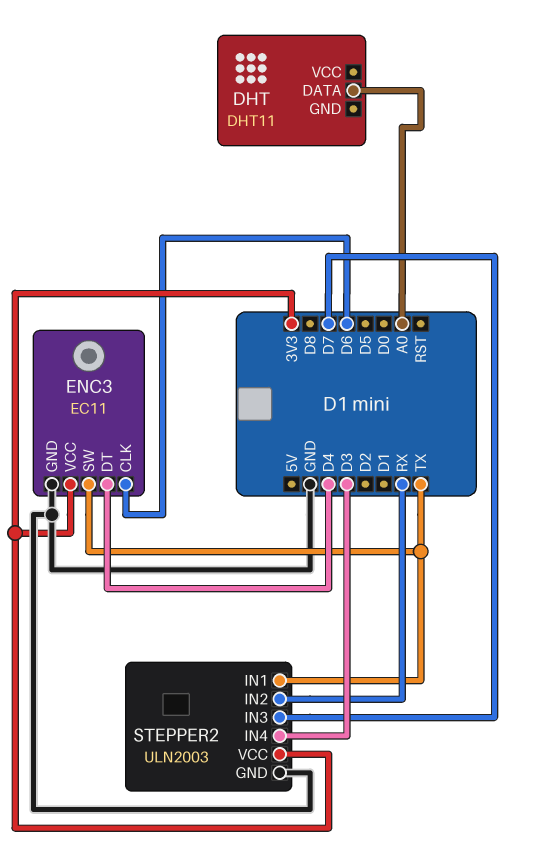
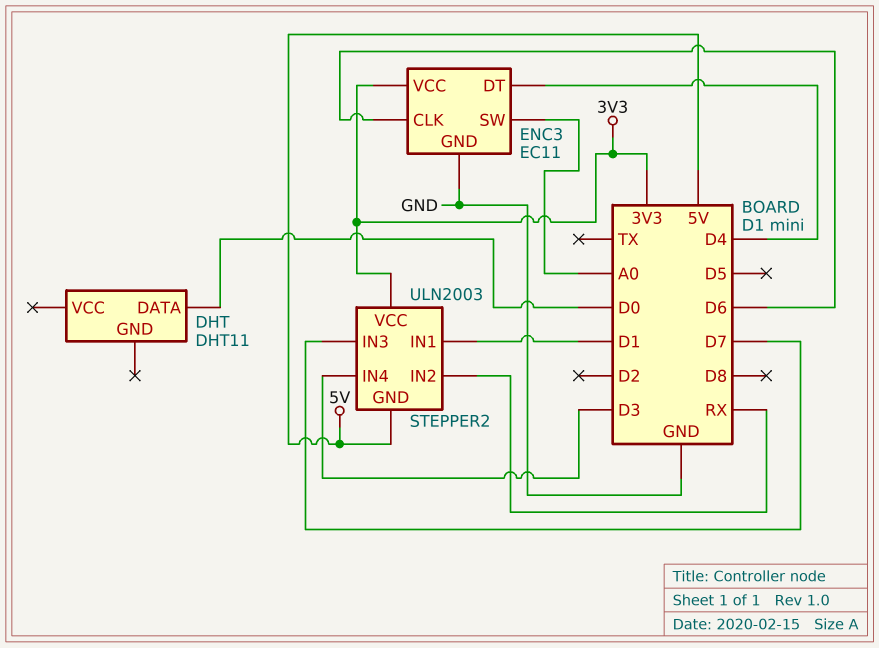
DHT pin DATA: A0 -> D0
ENC3 pin SW: TX -> A0
STEPPER2 pin GND: GND -> 5V
STEPPER2 pin IN1: TX -> D1

